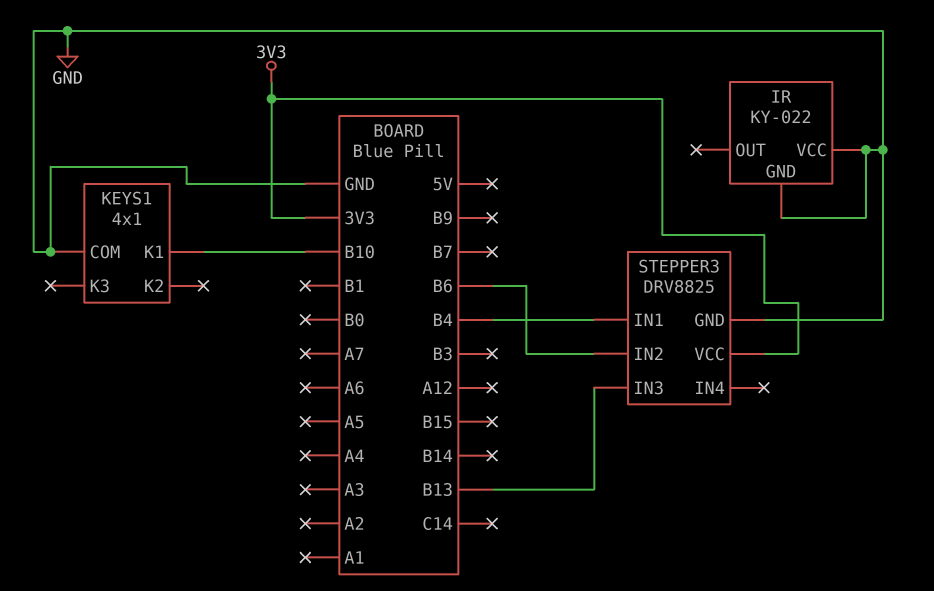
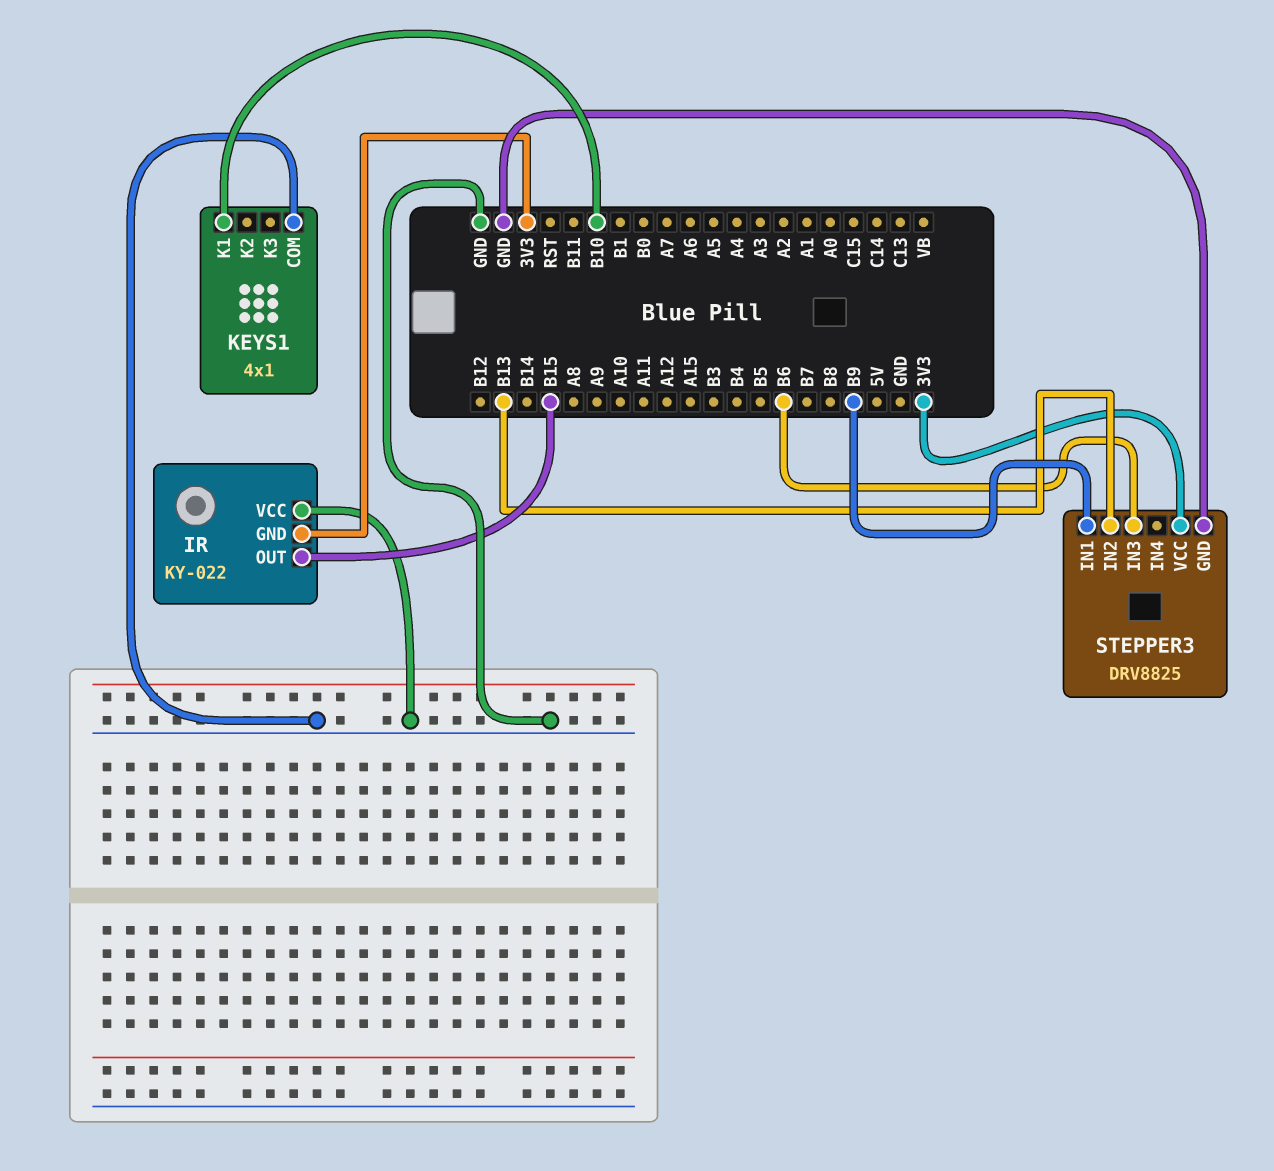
IR pin GND: GND -> 3V3
IR pin OUT: none -> B15
STEPPER3 pin IN1: B4 -> B9
STEPPER3 pin IN2: B6 -> B13
STEPPER3 pin IN3: B13 -> B6

